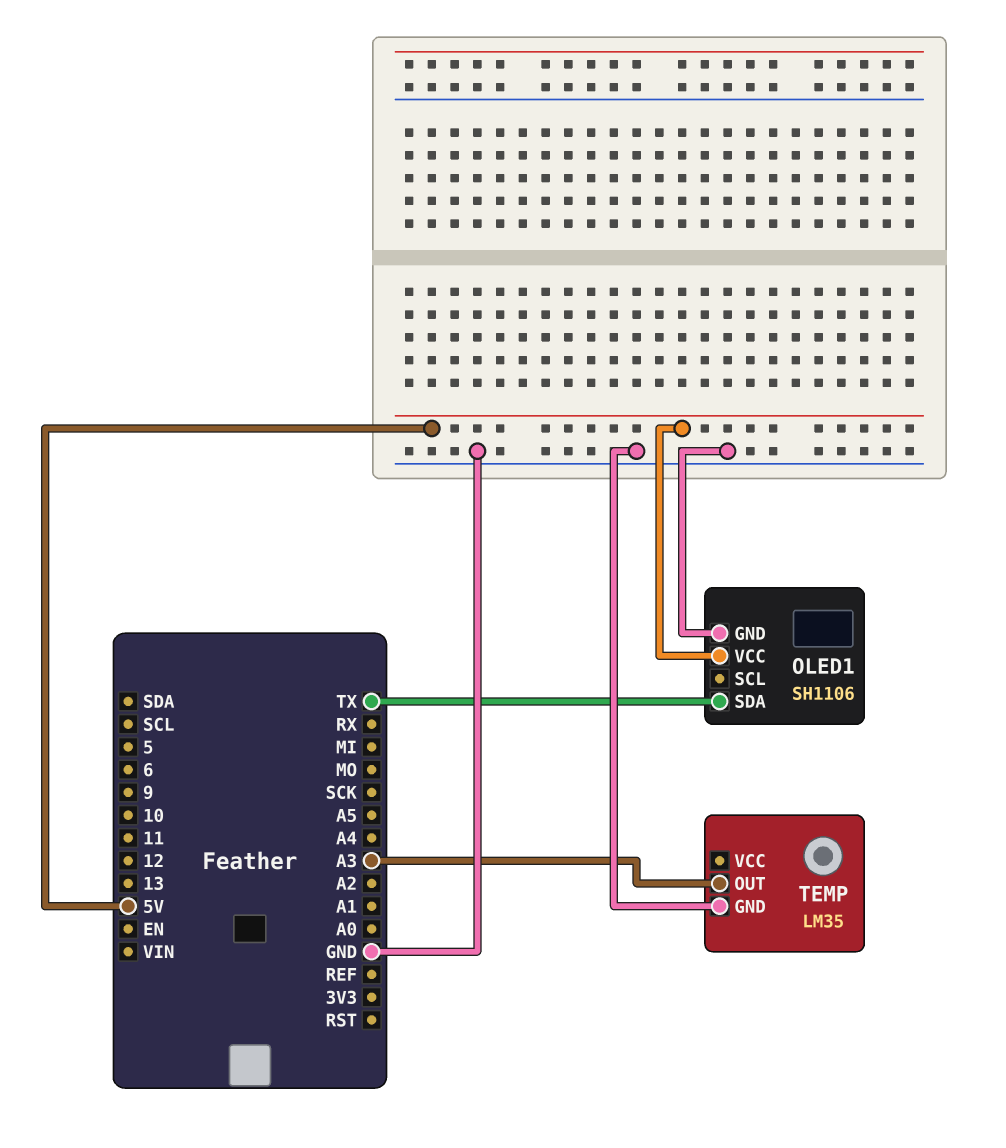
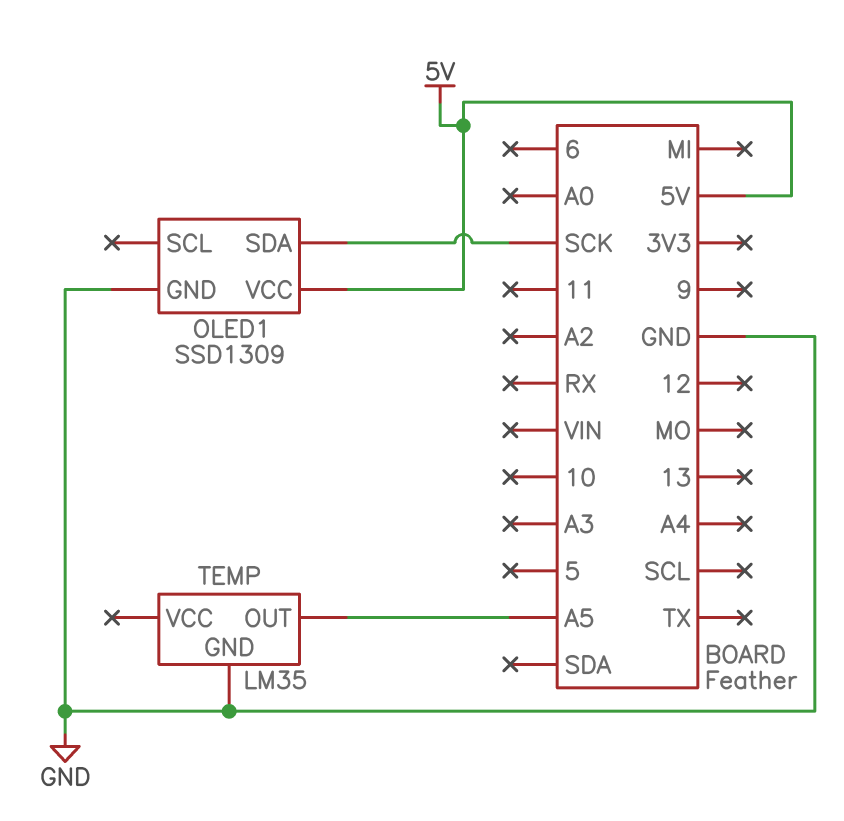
OLED1: SH1106 -> SSD1309
OLED1 pin SDA: TX -> SCK
TEMP pin OUT: A3 -> A5

